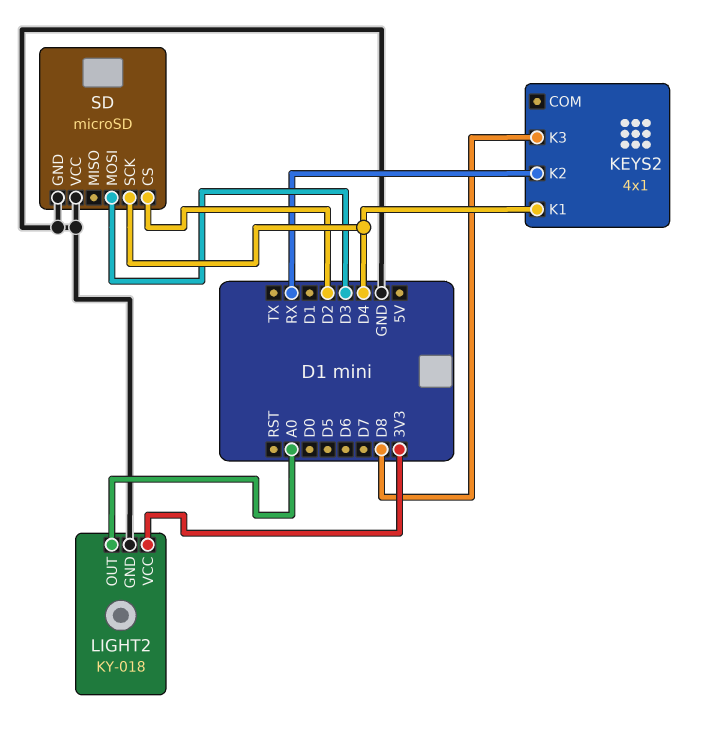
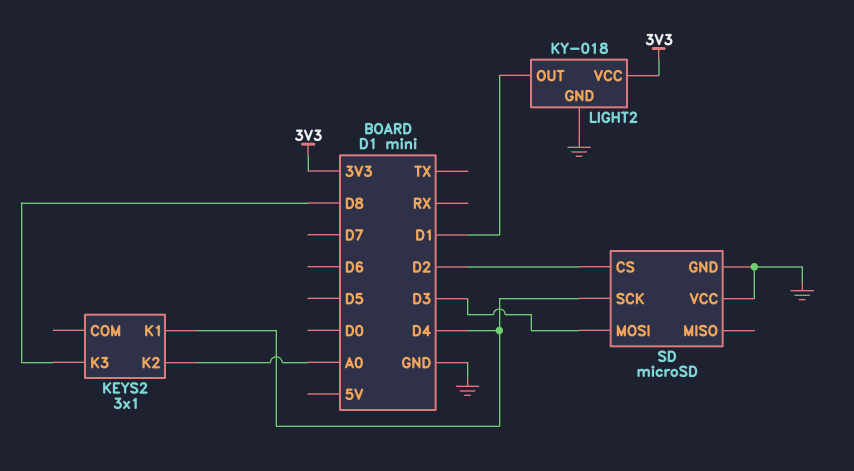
KEYS2: 4x1 -> 3x1
KEYS2 pin K2: RX -> A0
LIGHT2 pin OUT: A0 -> D1

